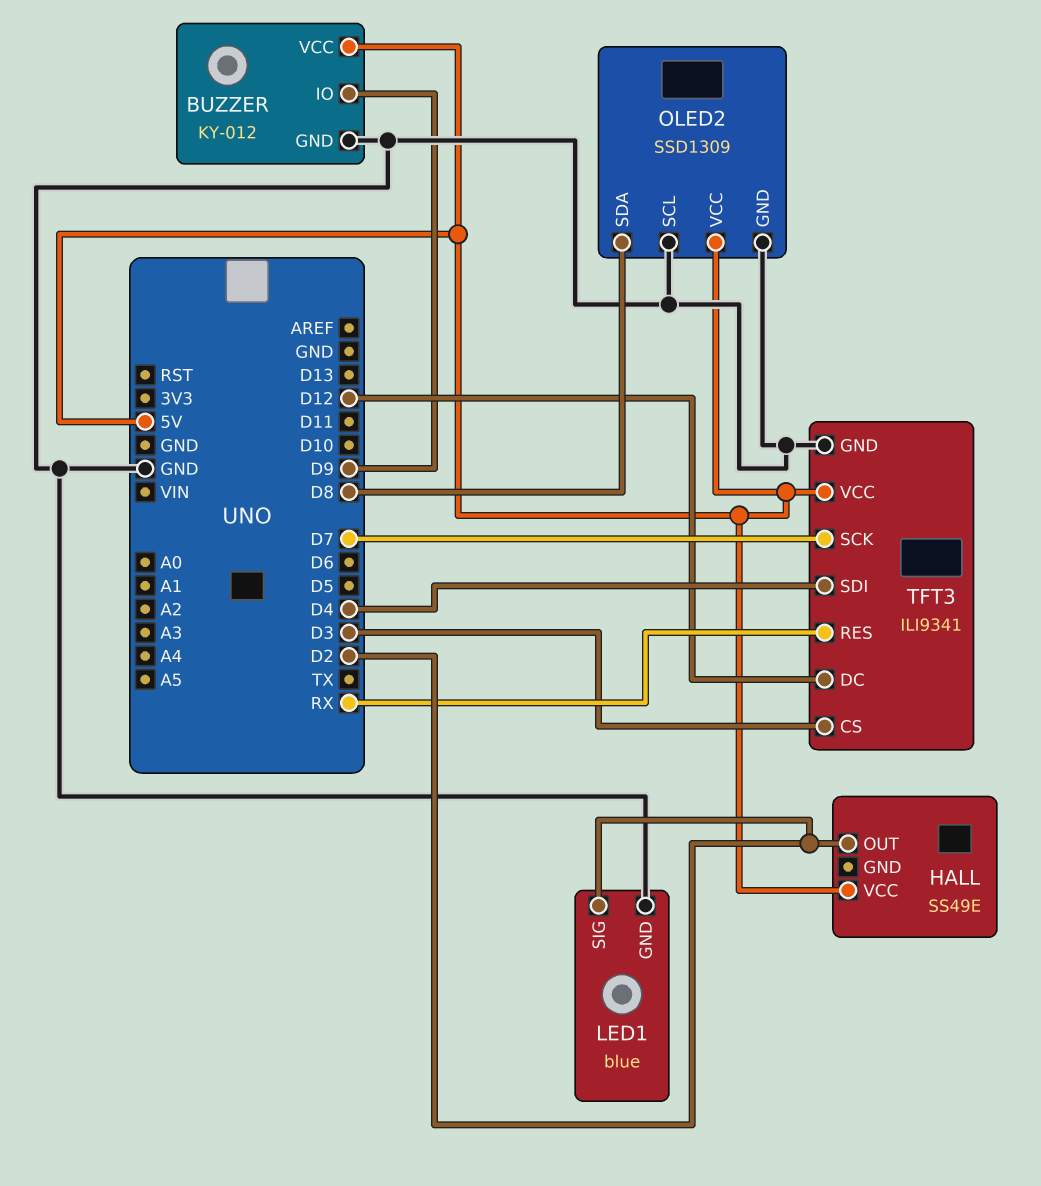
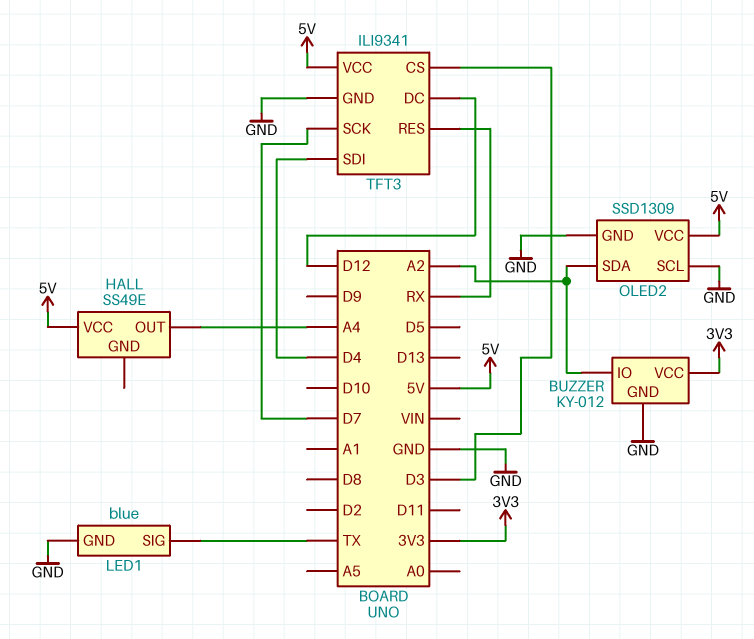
BUZZER pin IO: D9 -> A2
BUZZER pin VCC: 5V -> 3V3
HALL pin OUT: D2 -> A4
LED1 pin SIG: D2 -> TX
OLED2 pin SDA: D8 -> A2

